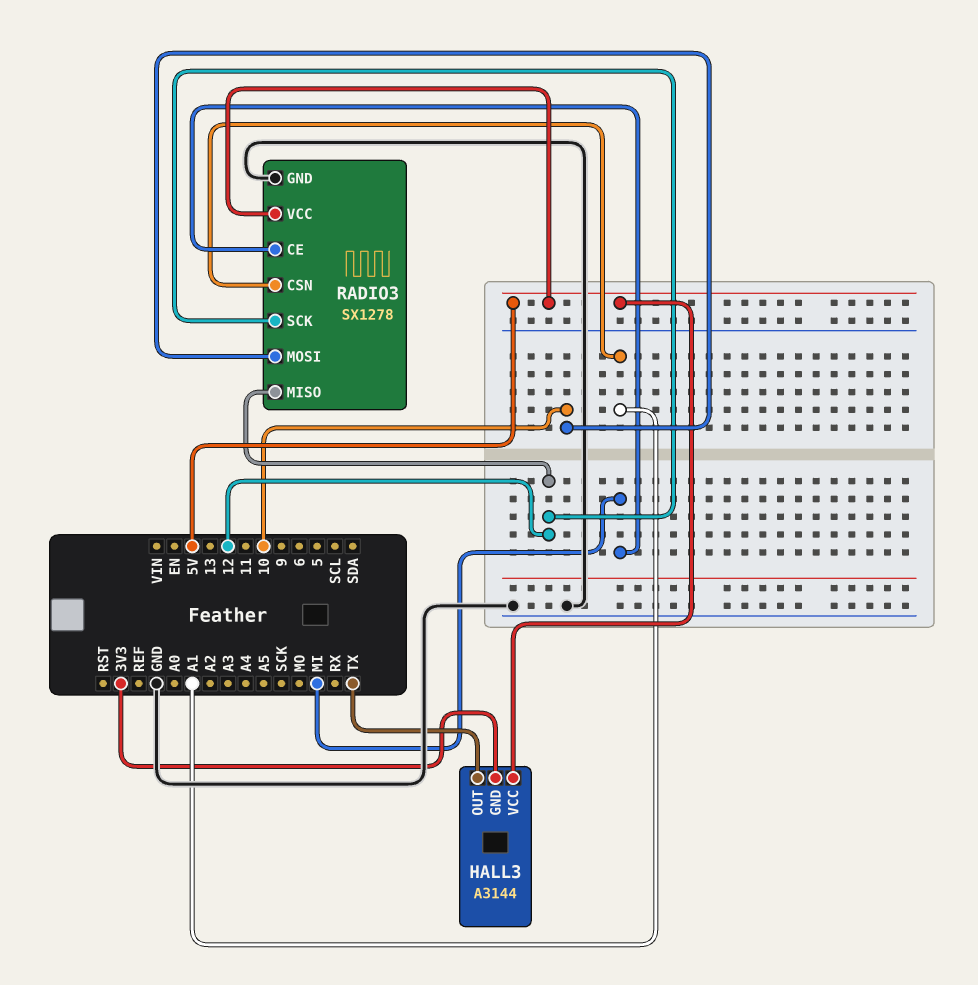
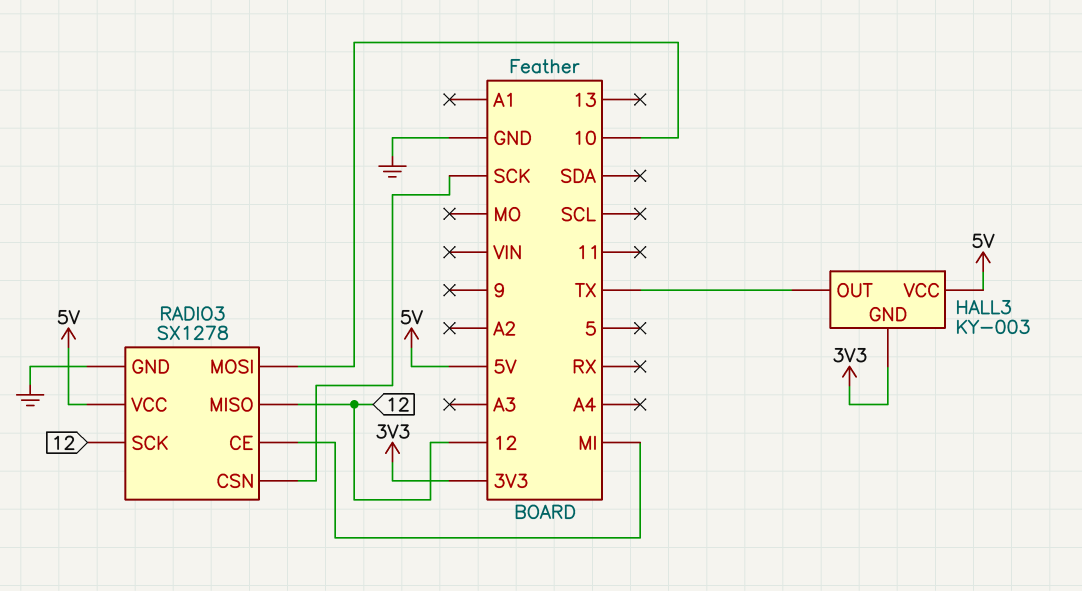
HALL3: A3144 -> KY-003
RADIO3 pin CSN: A1 -> SCK

